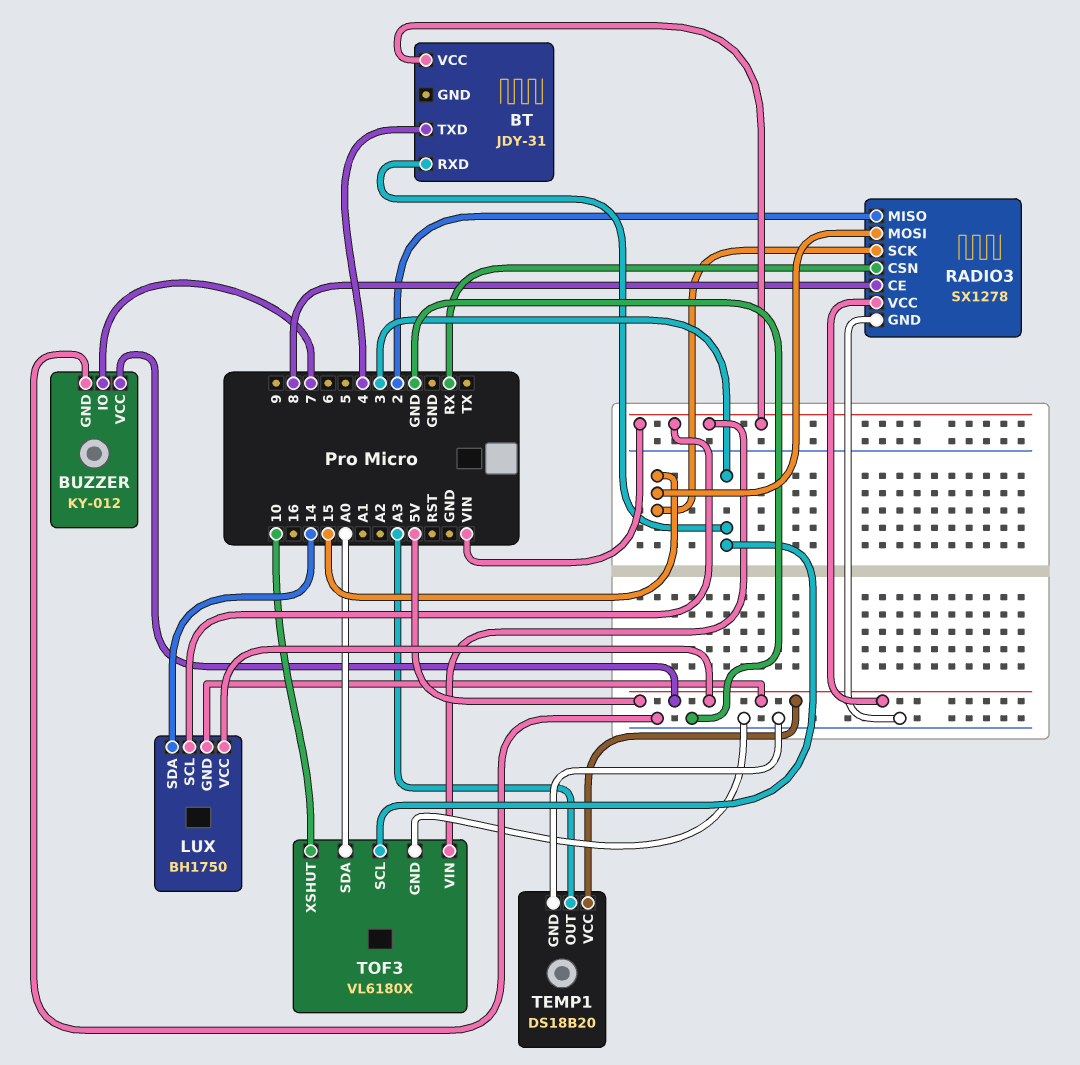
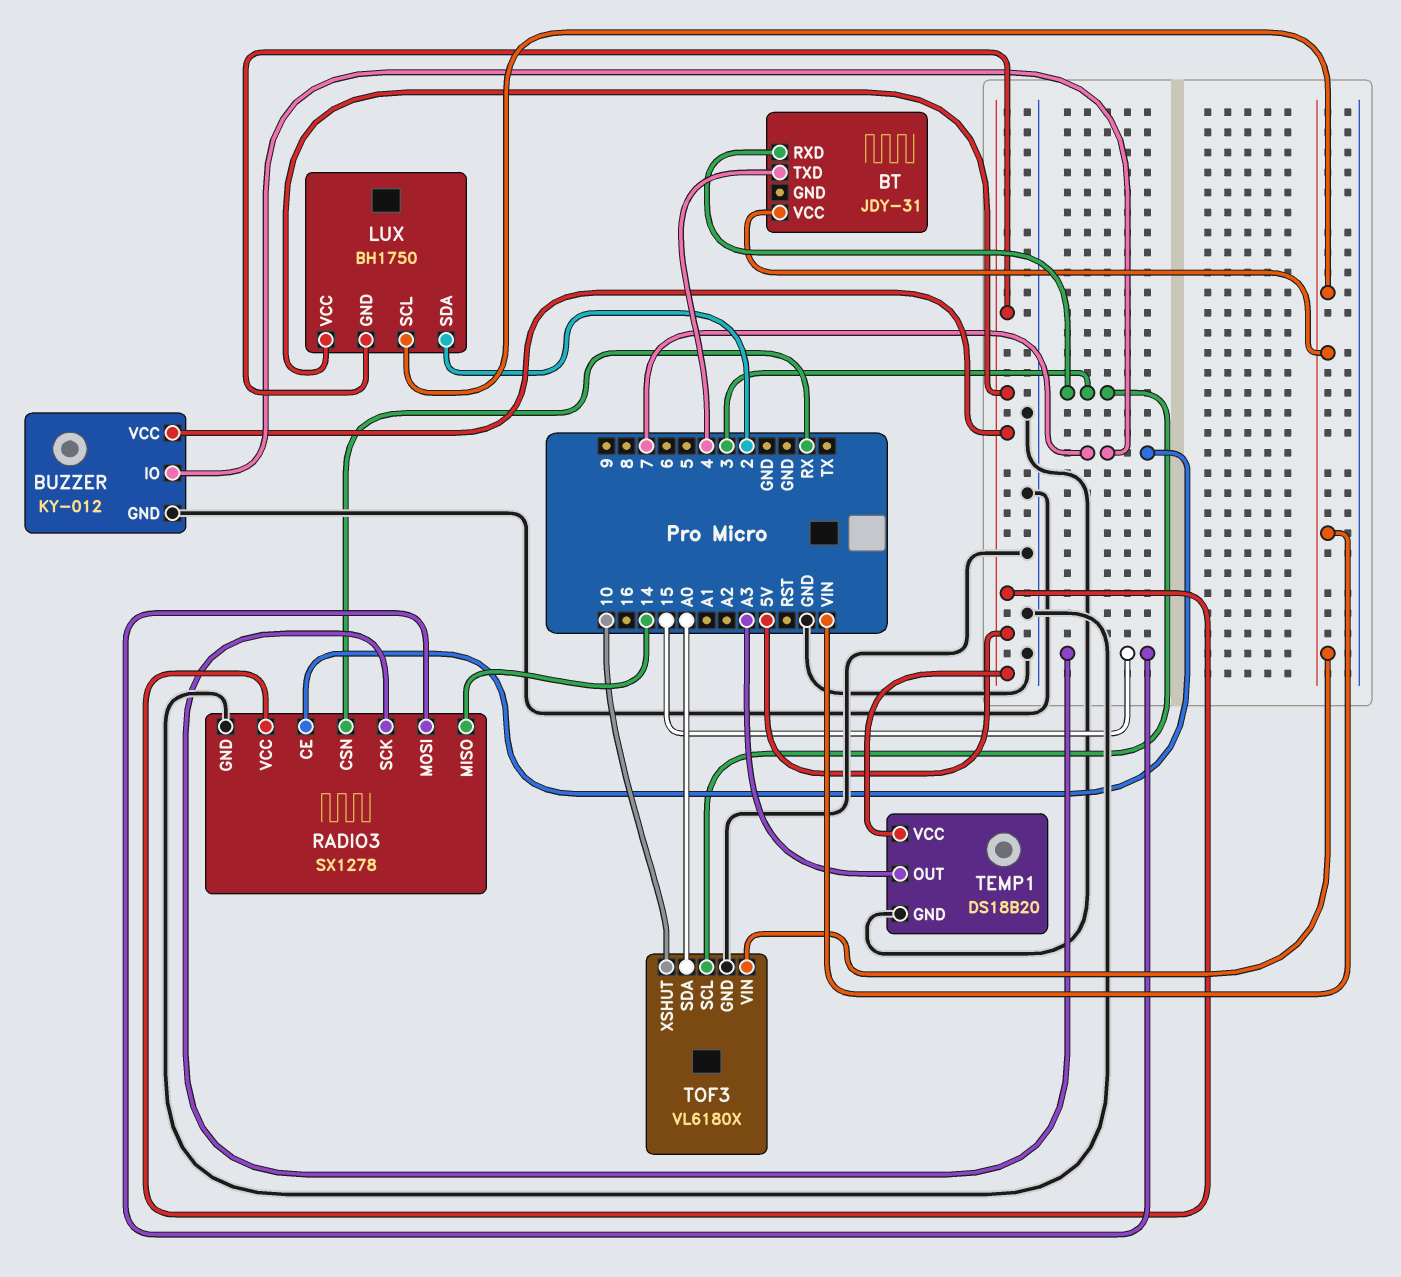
LUX pin SDA: 14 -> 2
RADIO3 pin CE: 8 -> 7
RADIO3 pin MISO: 2 -> 14

